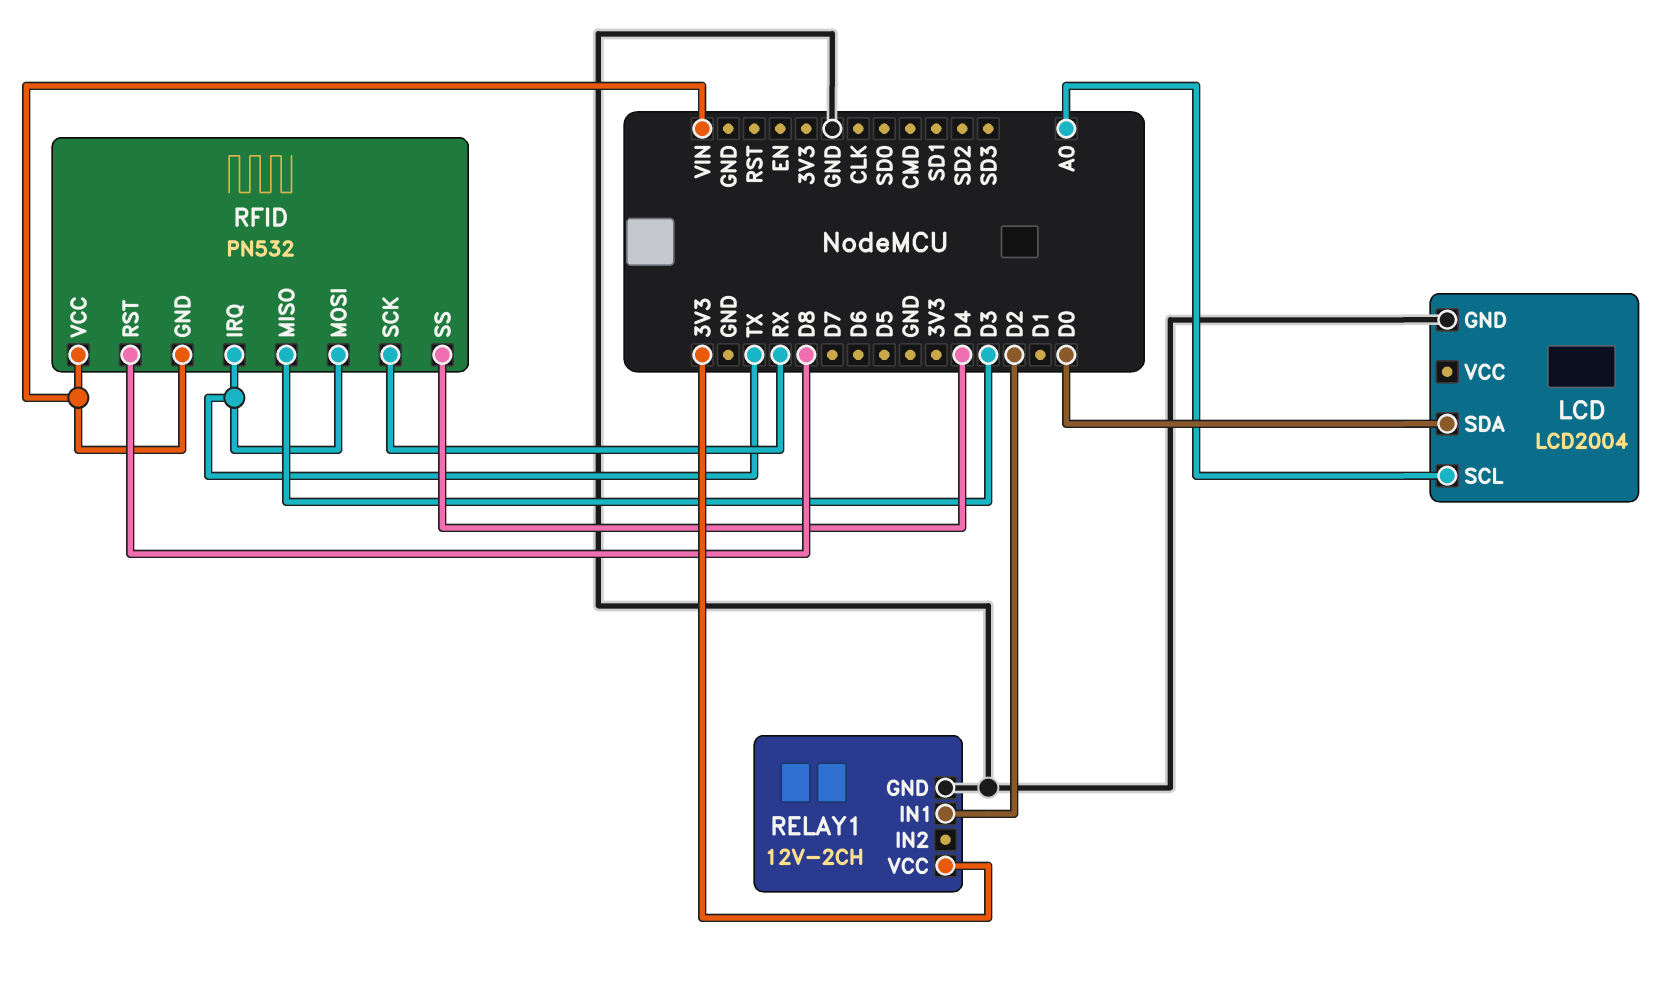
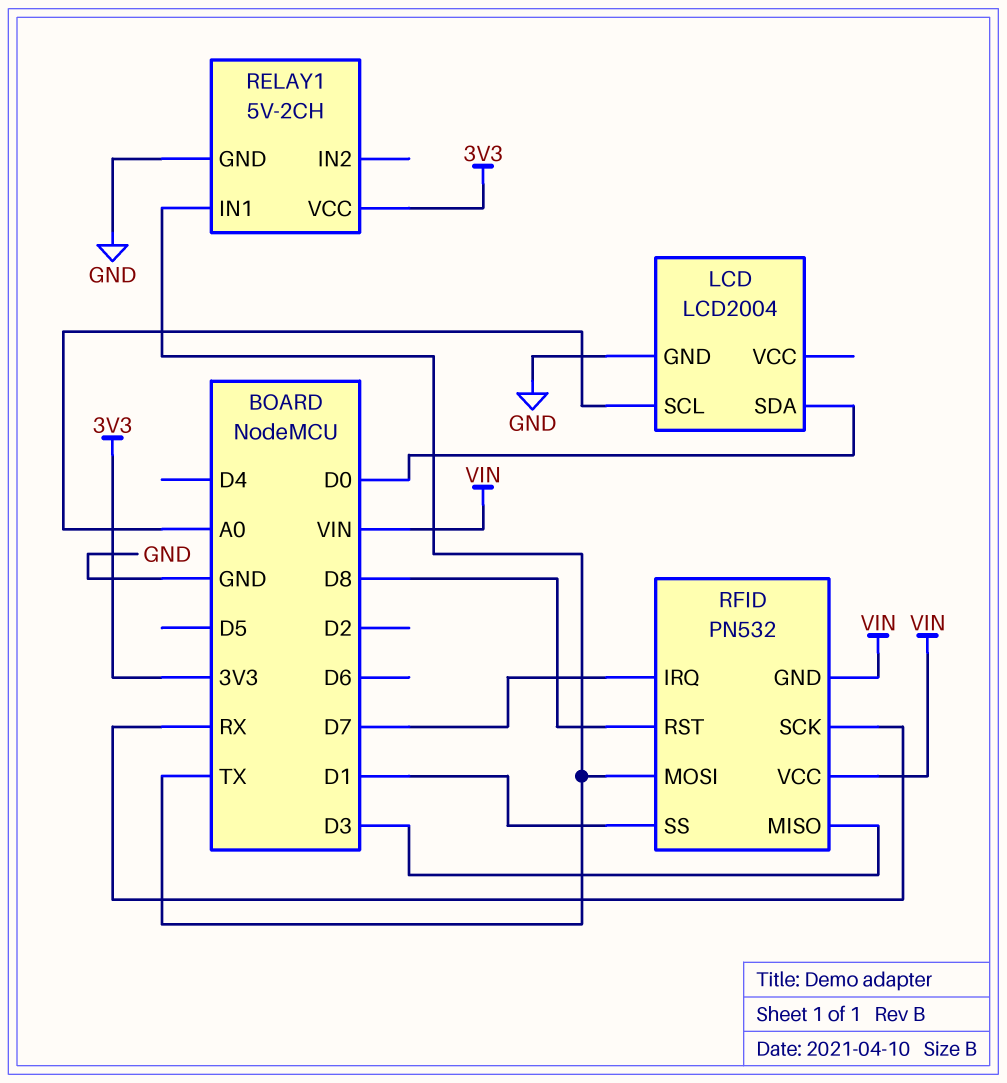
RELAY1: 12V-2CH -> 5V-2CH
RELAY1 pin IN1: D2 -> TX
RFID pin IRQ: TX -> D7
RFID pin SS: D4 -> D1

